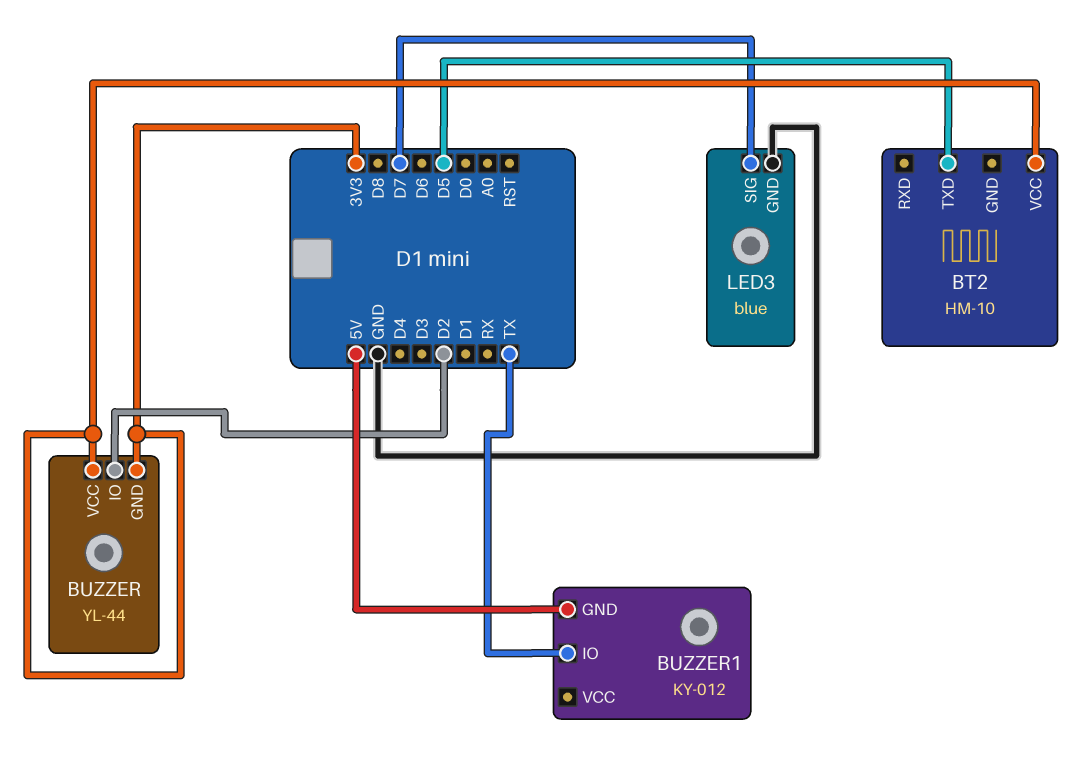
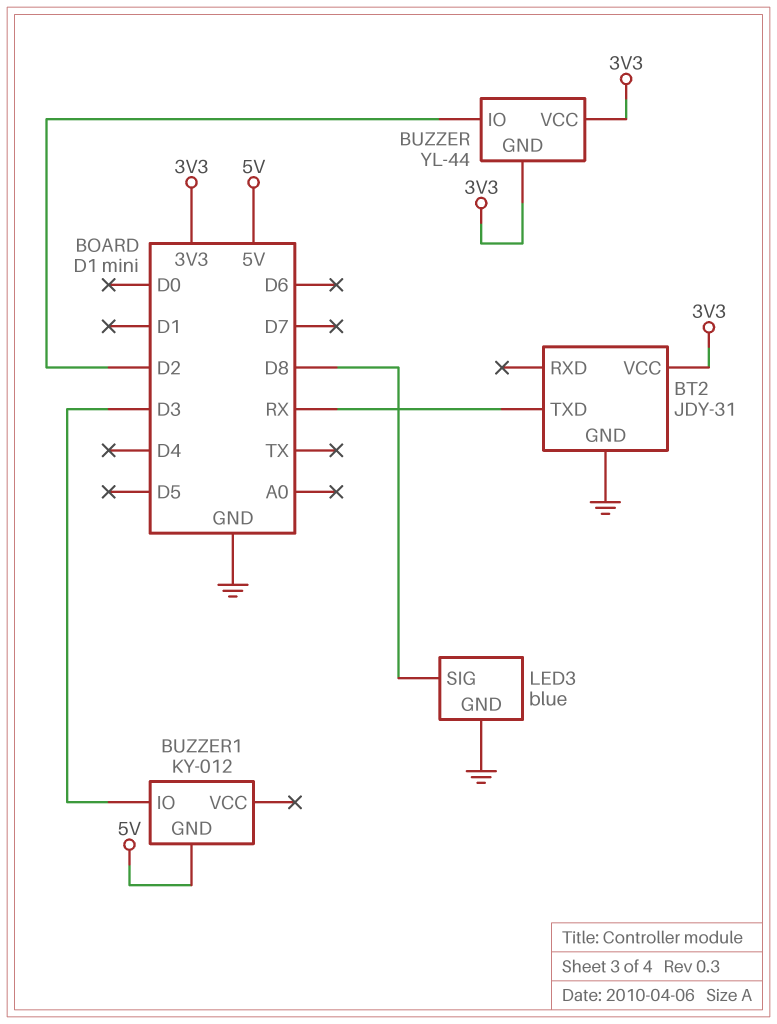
BT2: HM-10 -> JDY-31
BT2 pin GND: none -> GND
BT2 pin TXD: D5 -> RX
BUZZER1 pin IO: TX -> D3
LED3 pin SIG: D7 -> D8

